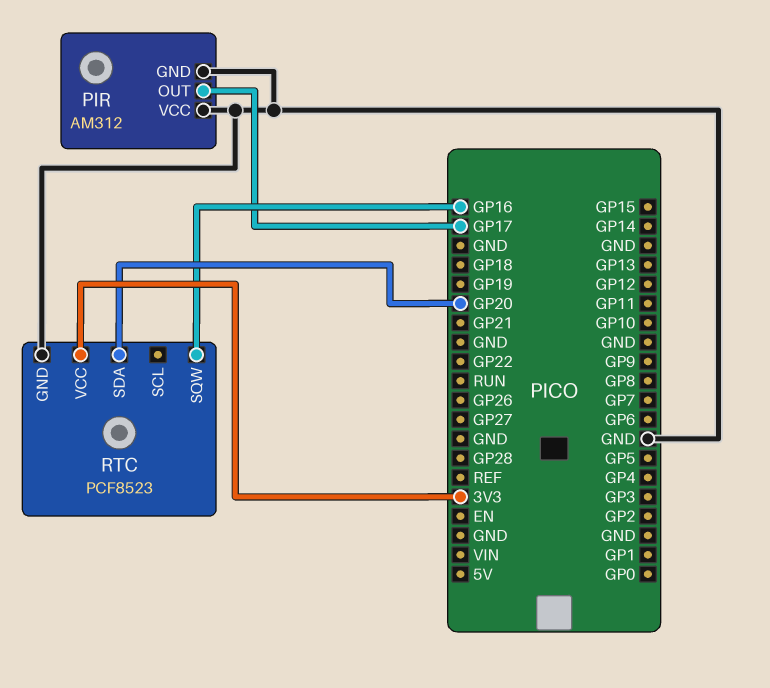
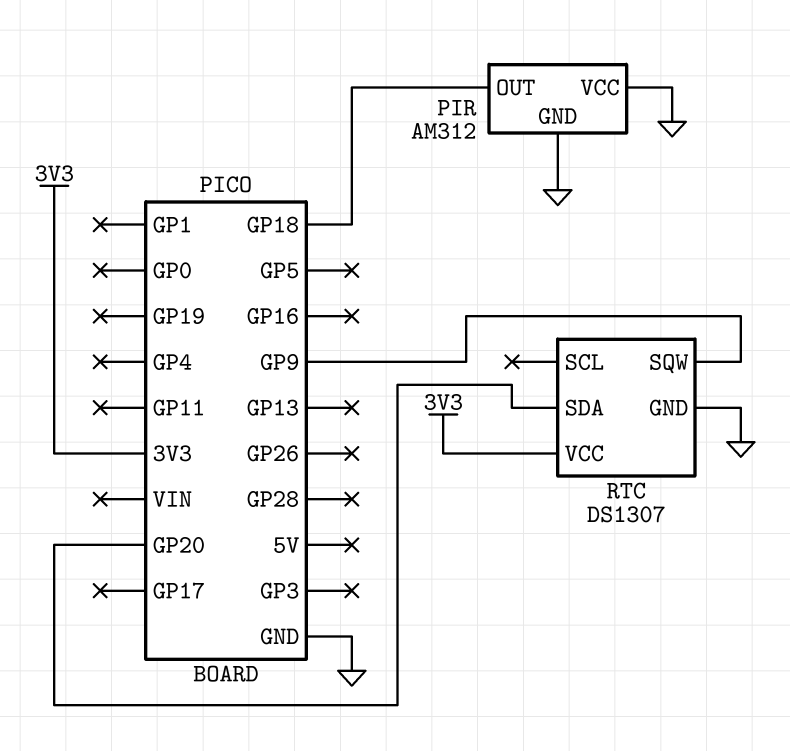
PIR pin OUT: GP17 -> GP18
RTC: PCF8523 -> DS1307
RTC pin SQW: GP16 -> GP9

